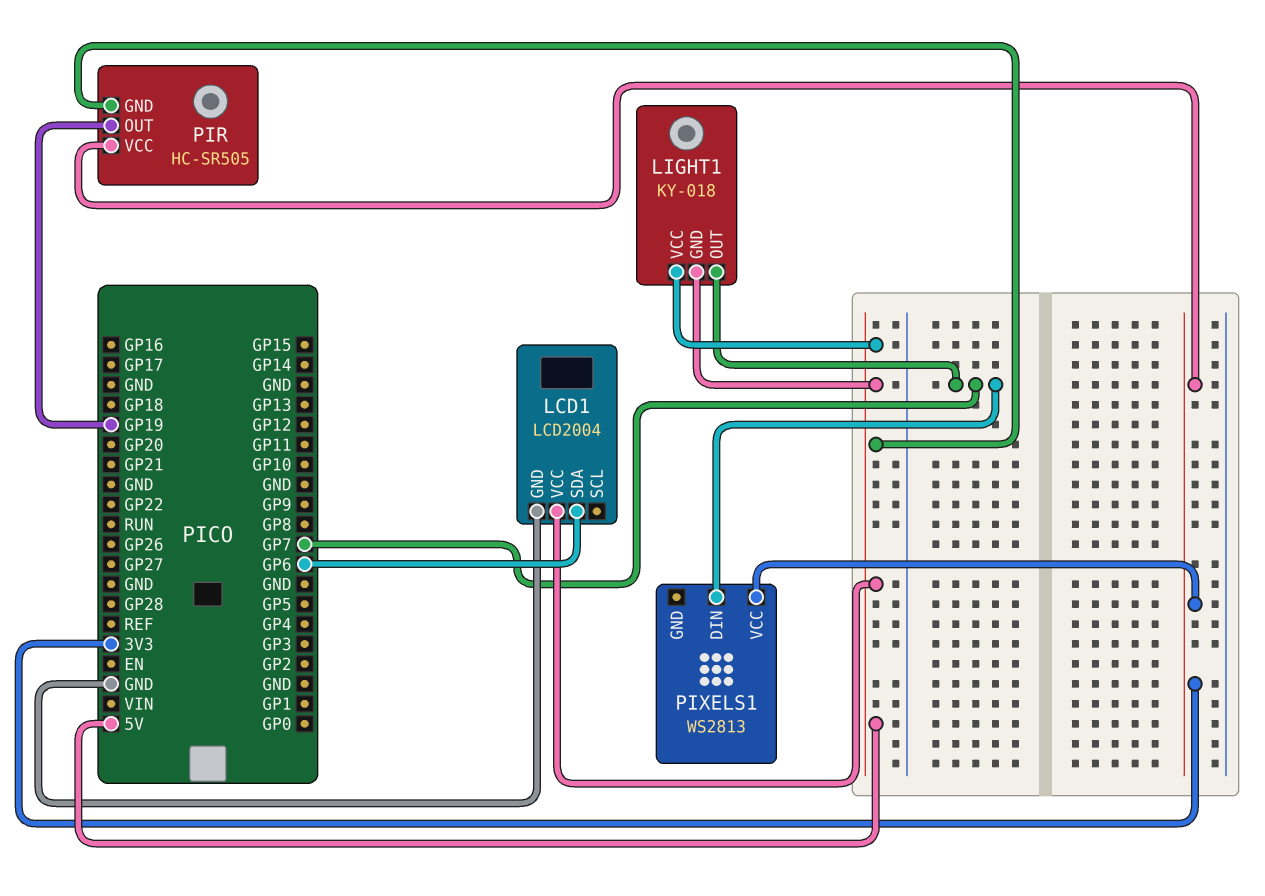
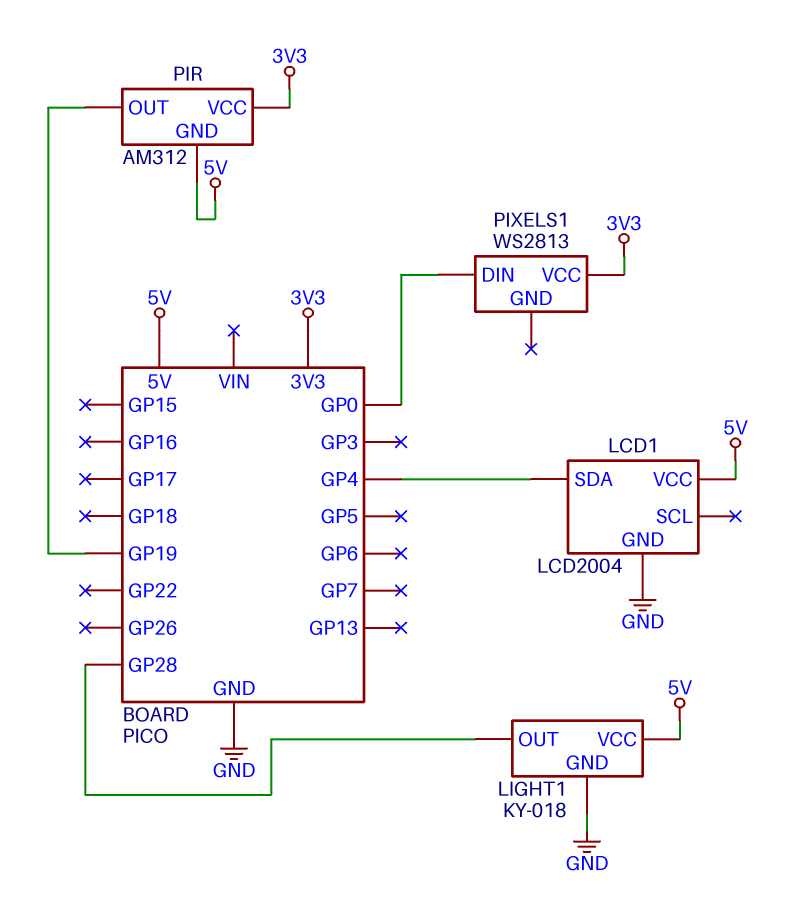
LCD1 pin SDA: GP6 -> GP4
LIGHT1 pin GND: 5V -> GND
LIGHT1 pin OUT: GP7 -> GP28
PIR: HC-SR505 -> AM312
PIXELS1 pin DIN: GP7 -> GP0

